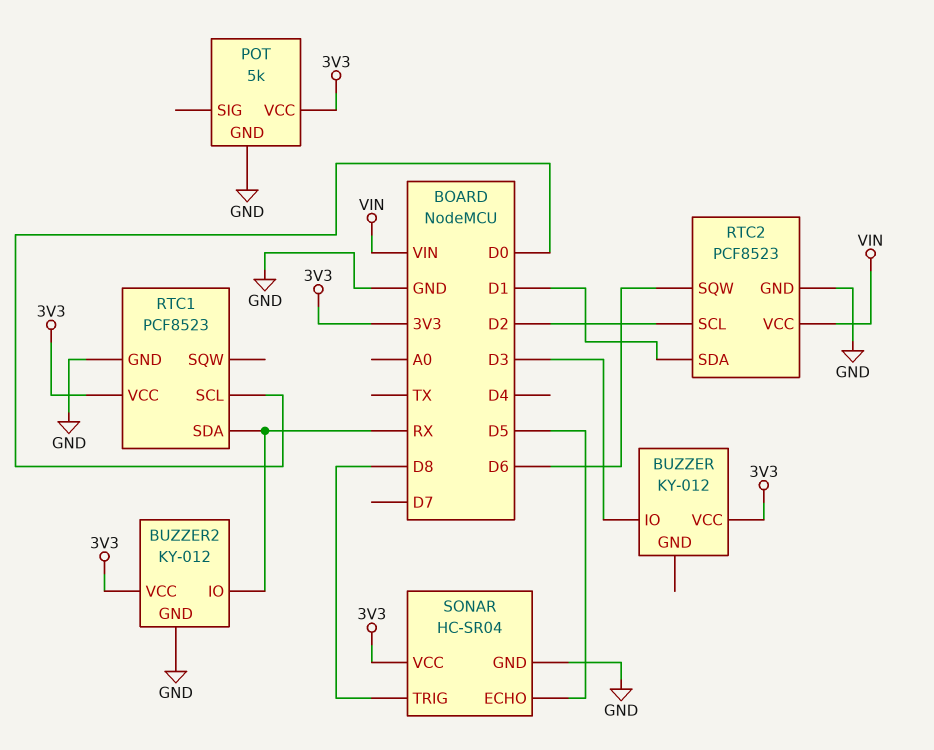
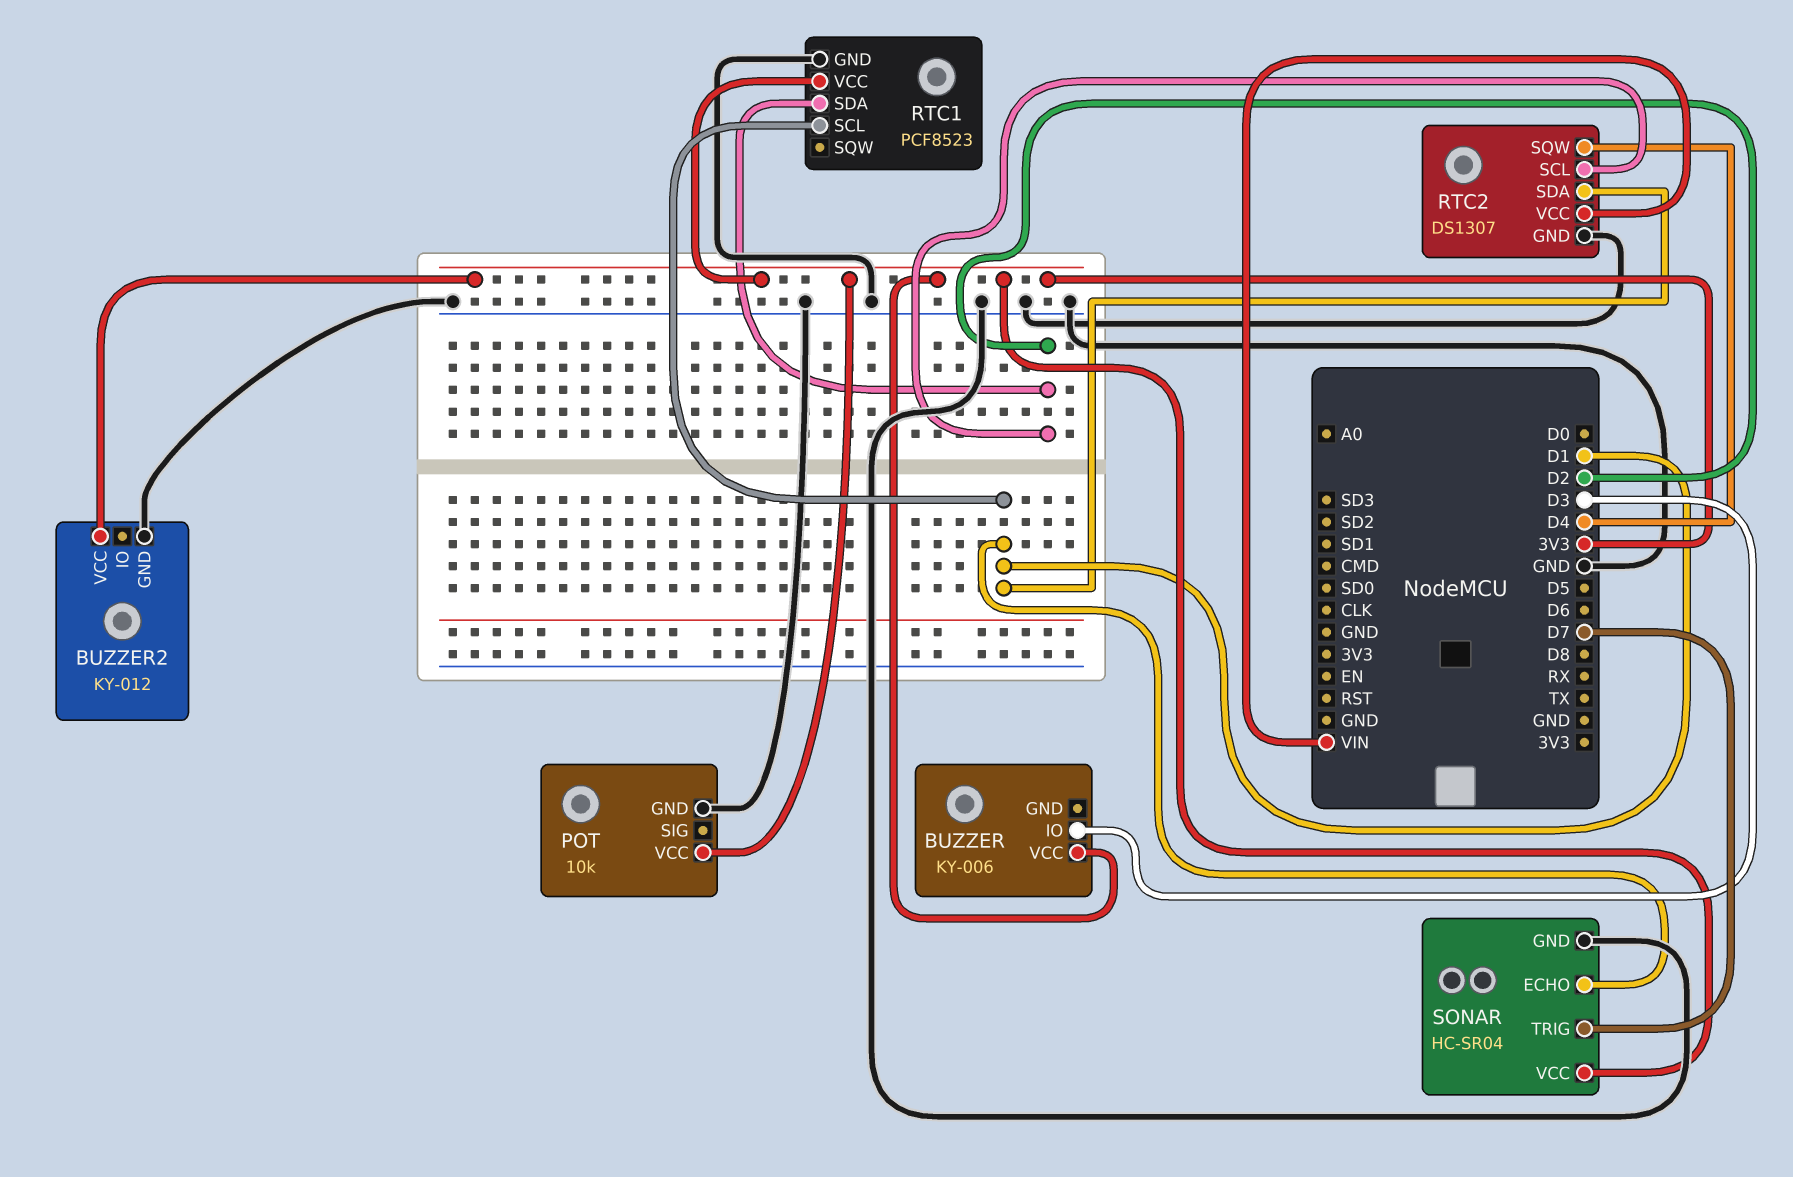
BUZZER: KY-012 -> KY-006
BUZZER2 pin IO: RX -> none
POT: 5k -> 10k
RTC1 pin SCL: D0 -> D1
RTC1 pin SDA: RX -> D2
RTC2: PCF8523 -> DS1307
RTC2 pin SQW: D6 -> D4
SONAR pin ECHO: D5 -> D1
SONAR pin TRIG: D8 -> D7

